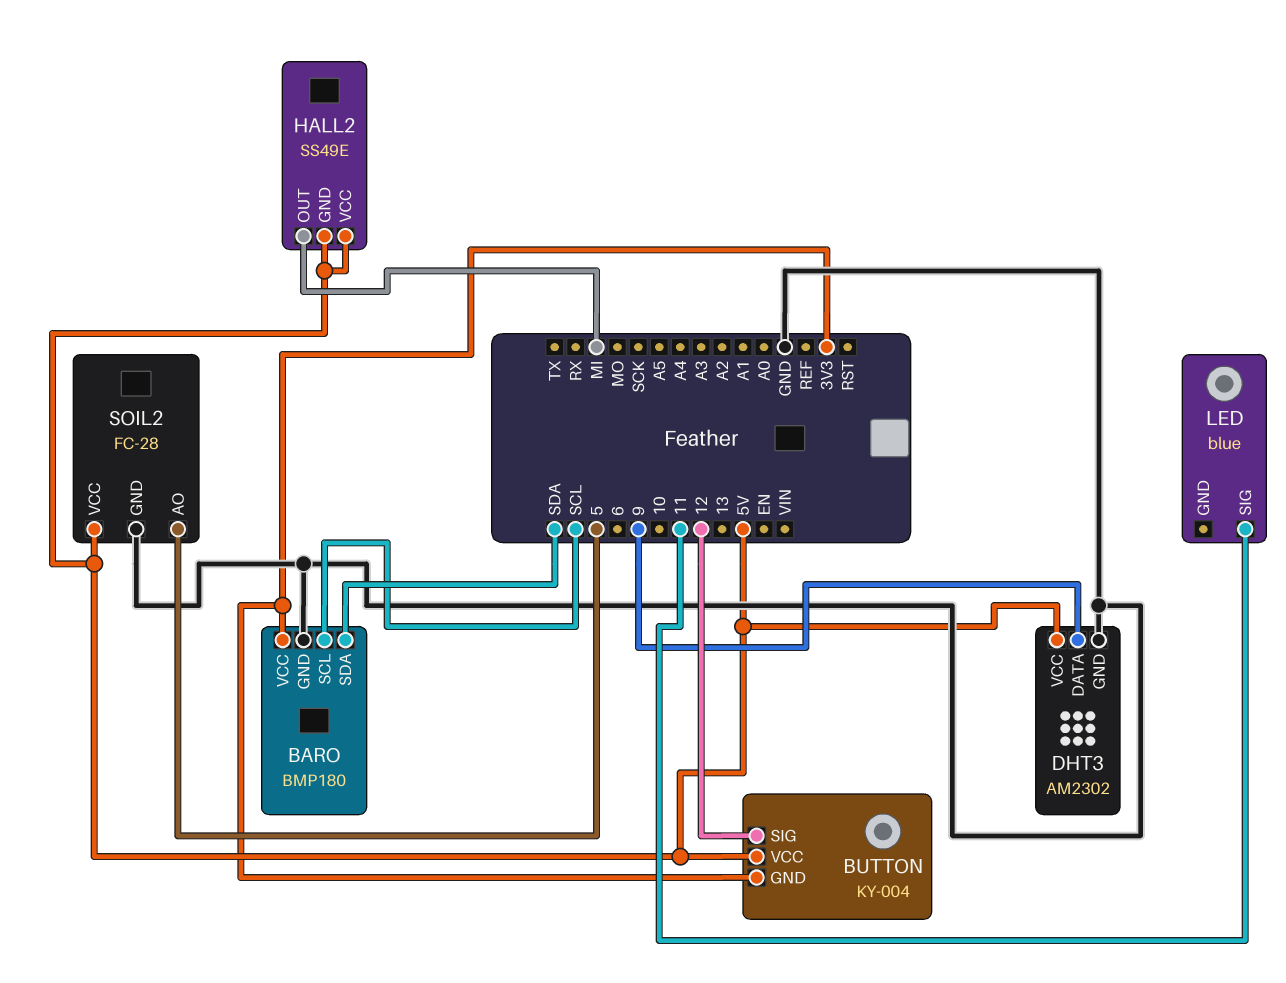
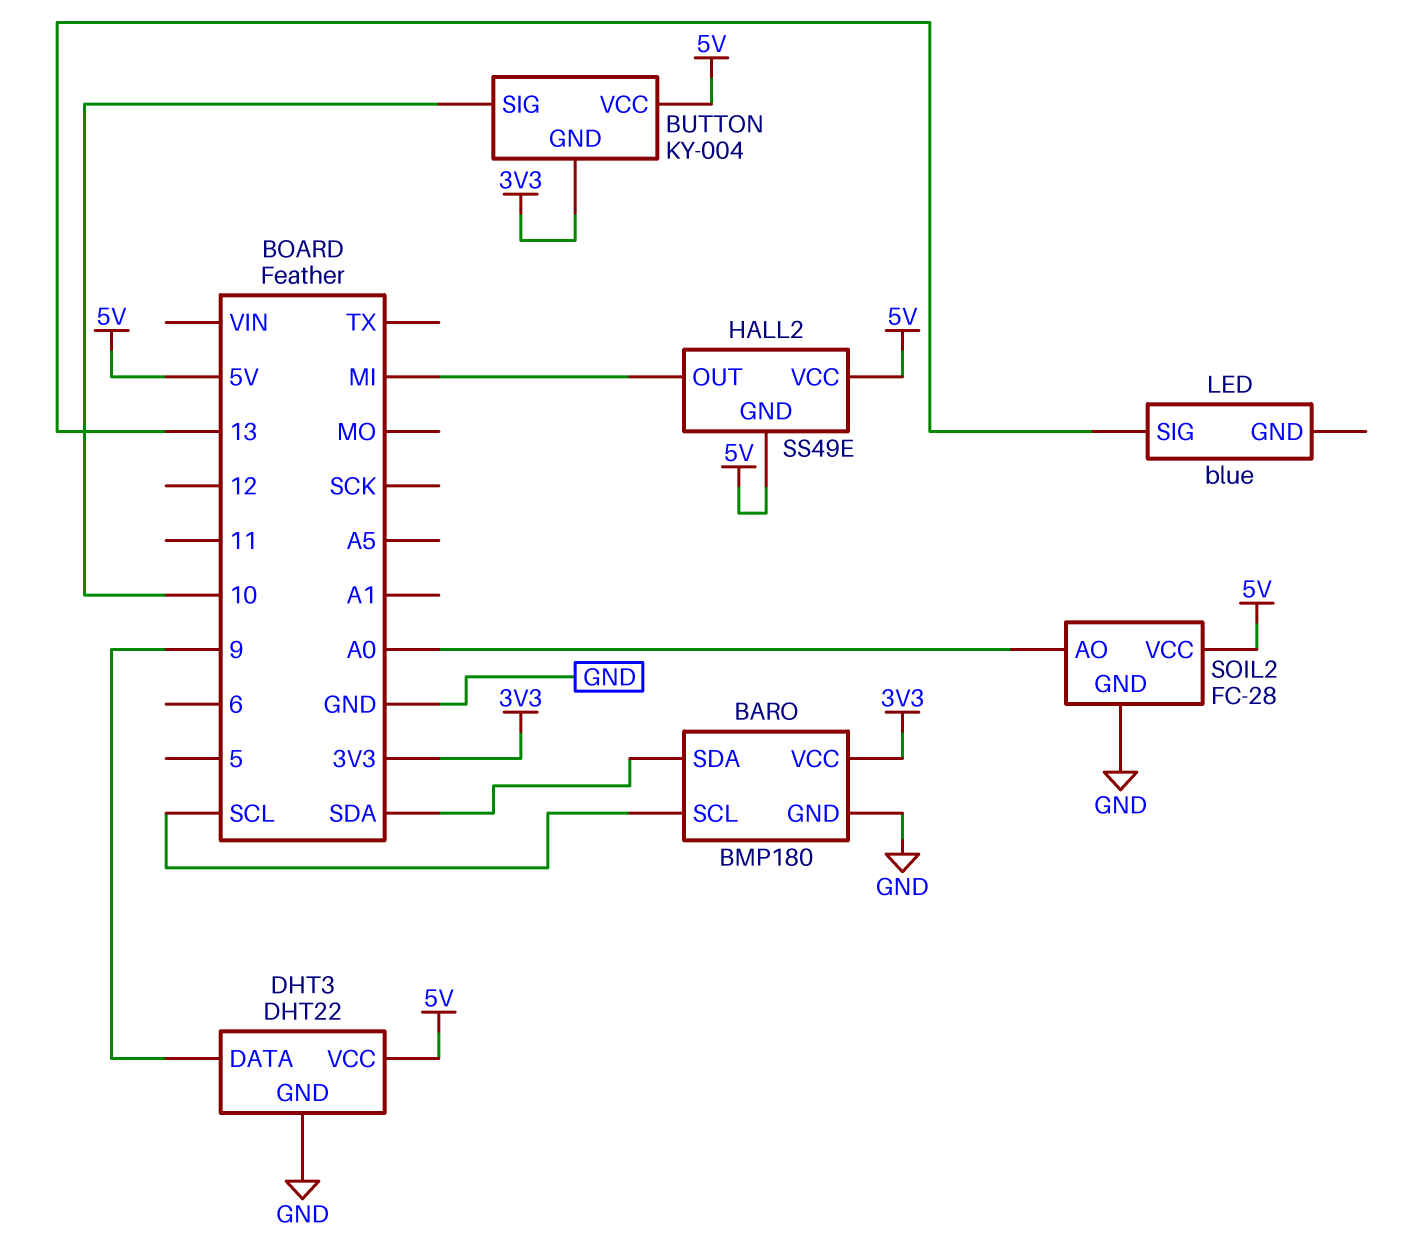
BUTTON pin SIG: 12 -> 10
DHT3: AM2302 -> DHT22
LED pin SIG: 11 -> 13
SOIL2 pin AO: 5 -> A0

